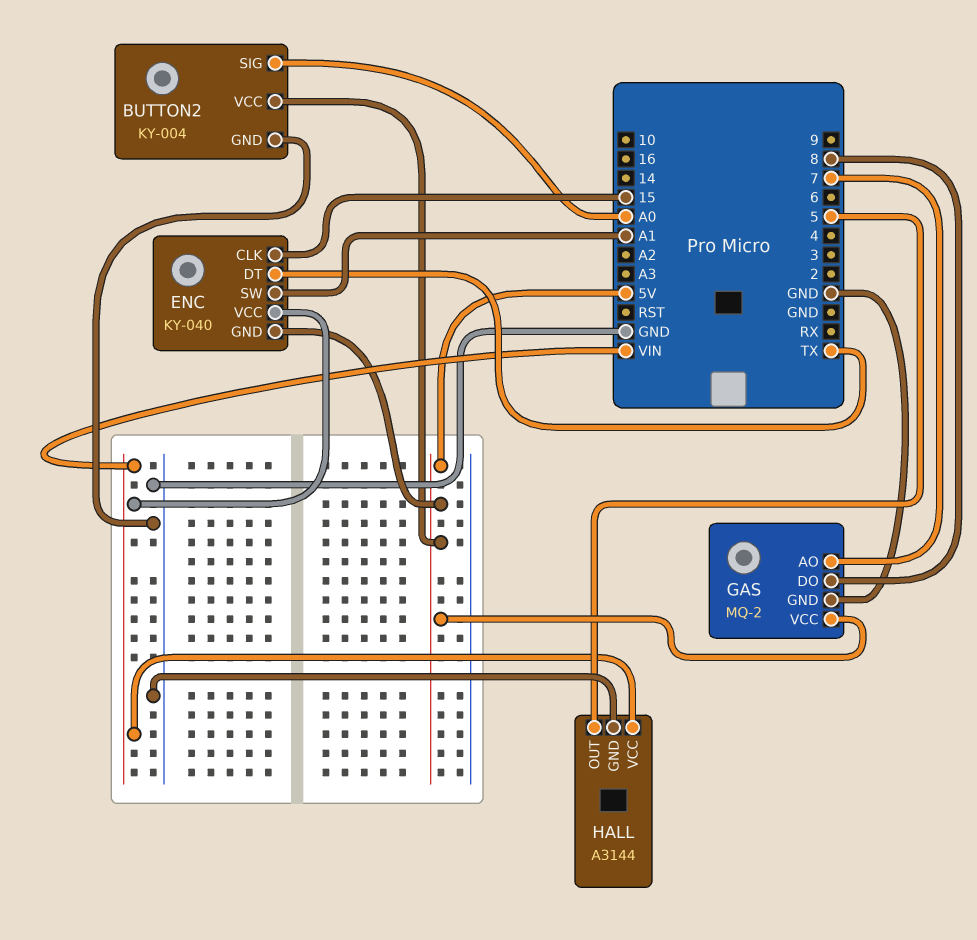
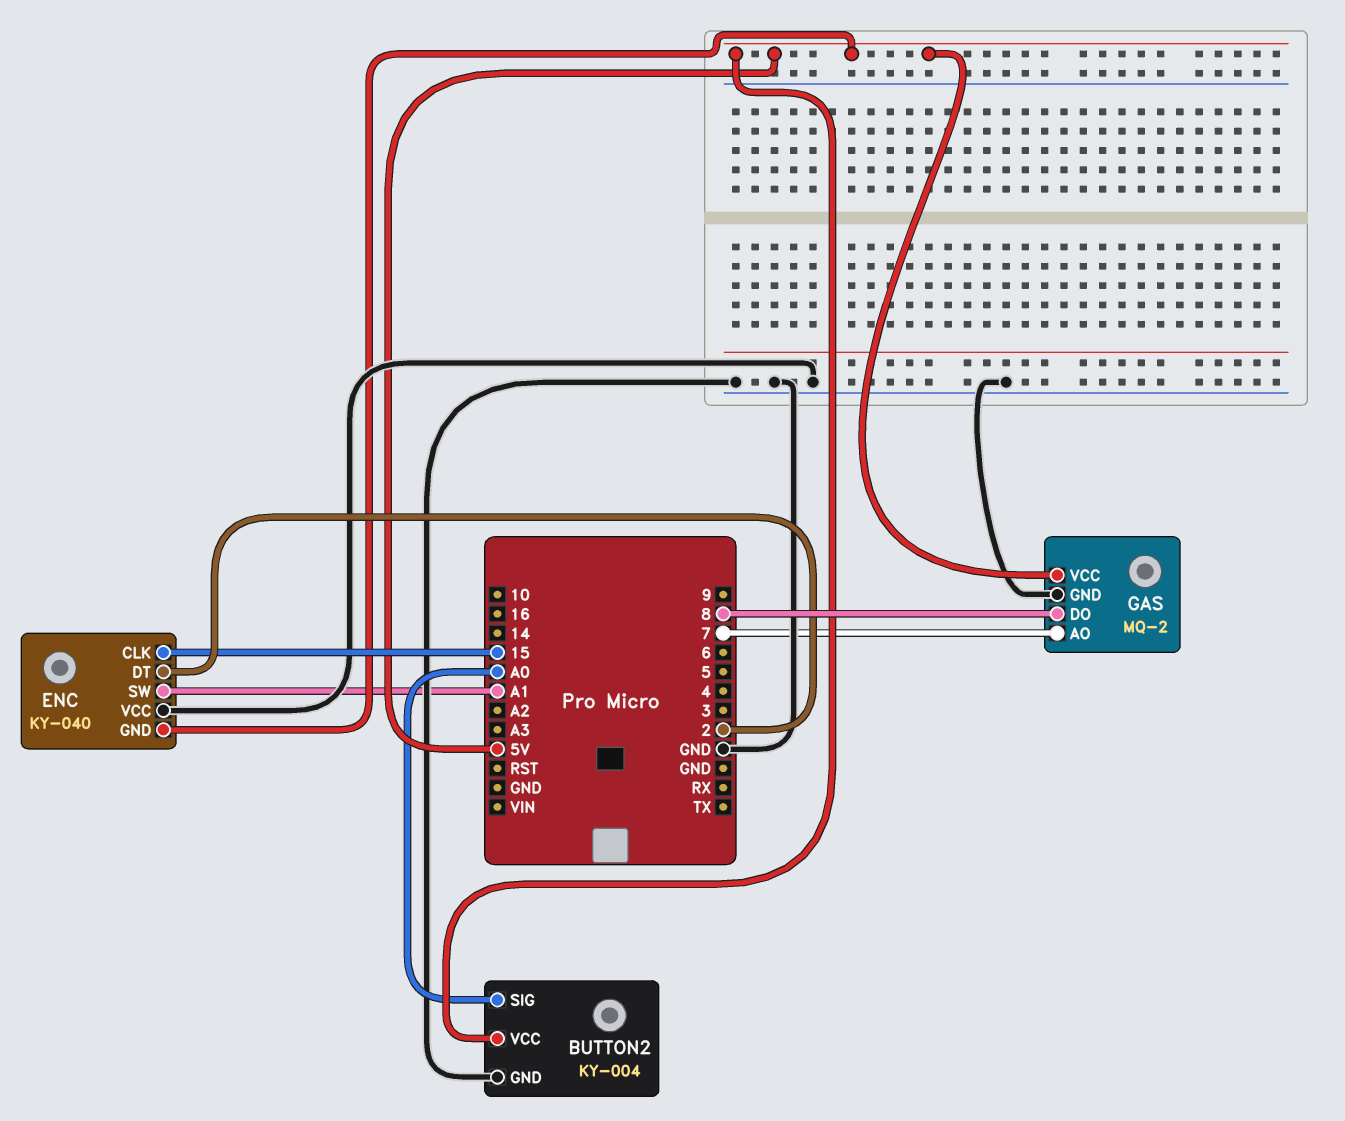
ENC pin DT: TX -> 2
ENC pin VCC: VIN -> GND
HALL: A3144 -> none
HALL pin GND: GND -> none
HALL pin OUT: 5 -> none
HALL pin VCC: VIN -> none

